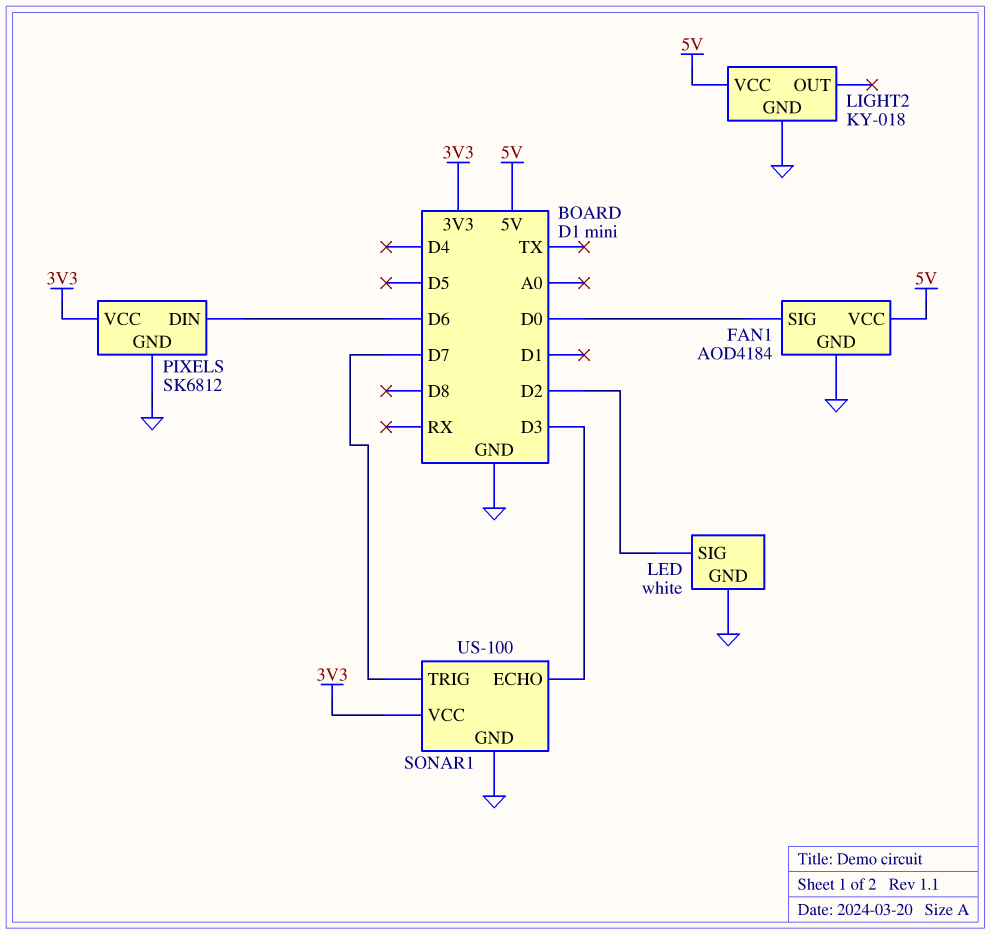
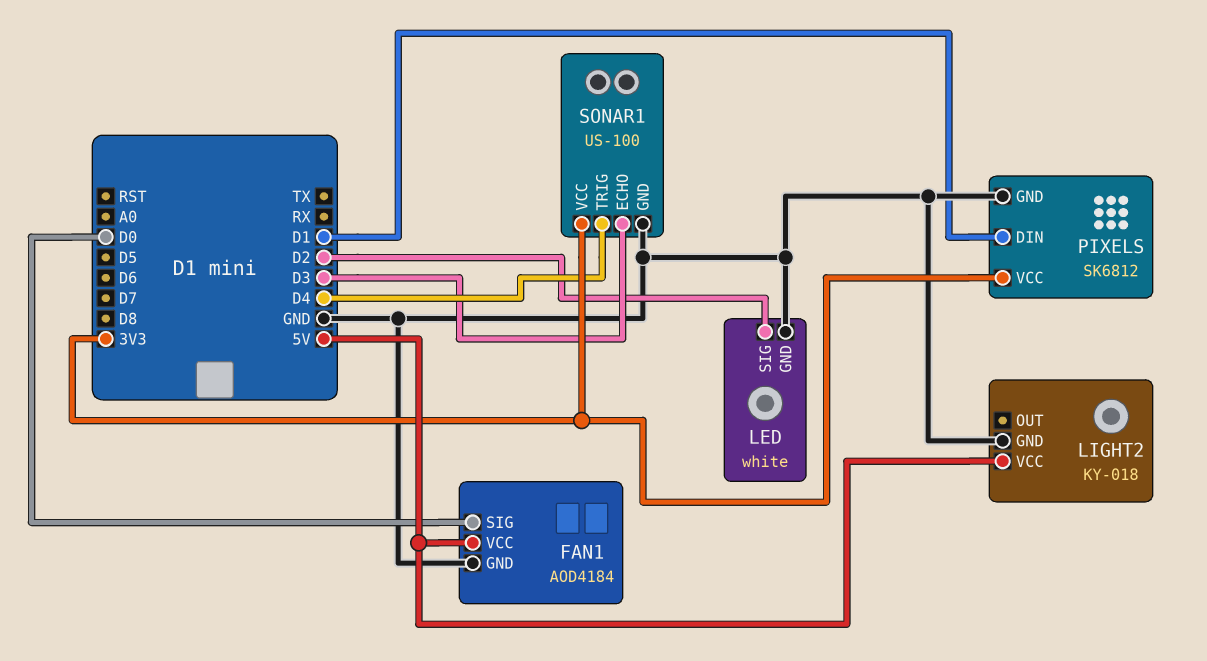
PIXELS pin DIN: D6 -> D1
SONAR1 pin TRIG: D7 -> D4

